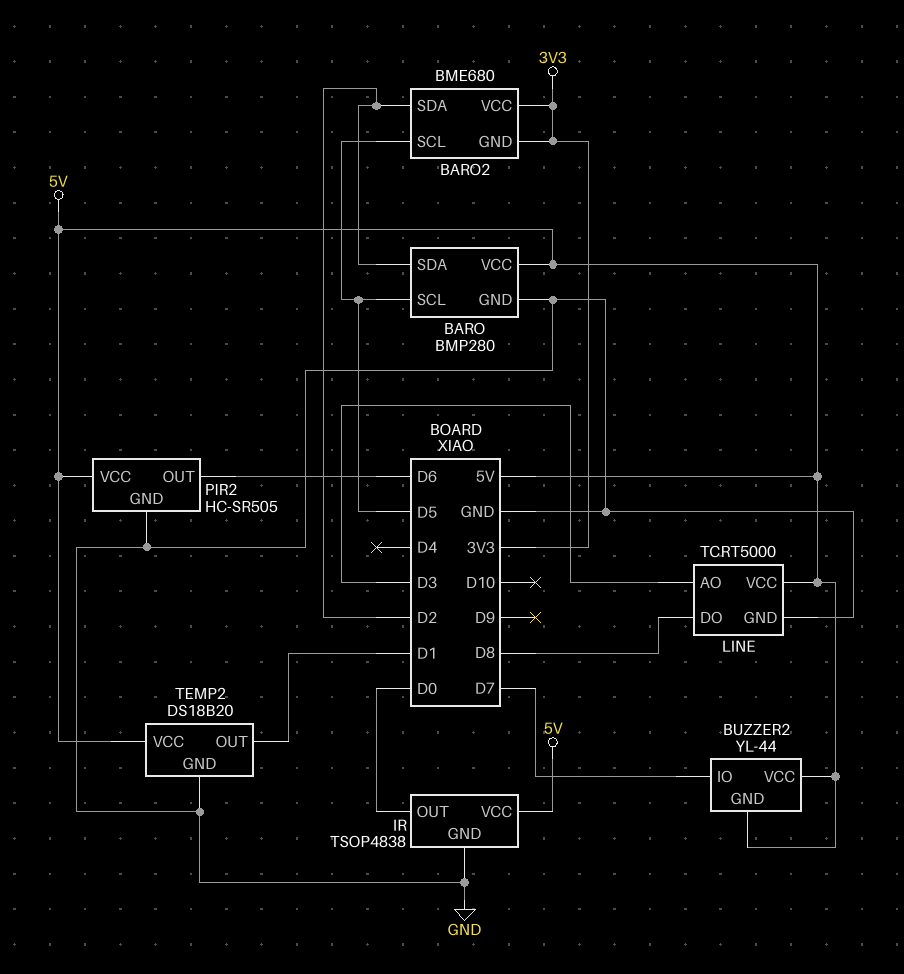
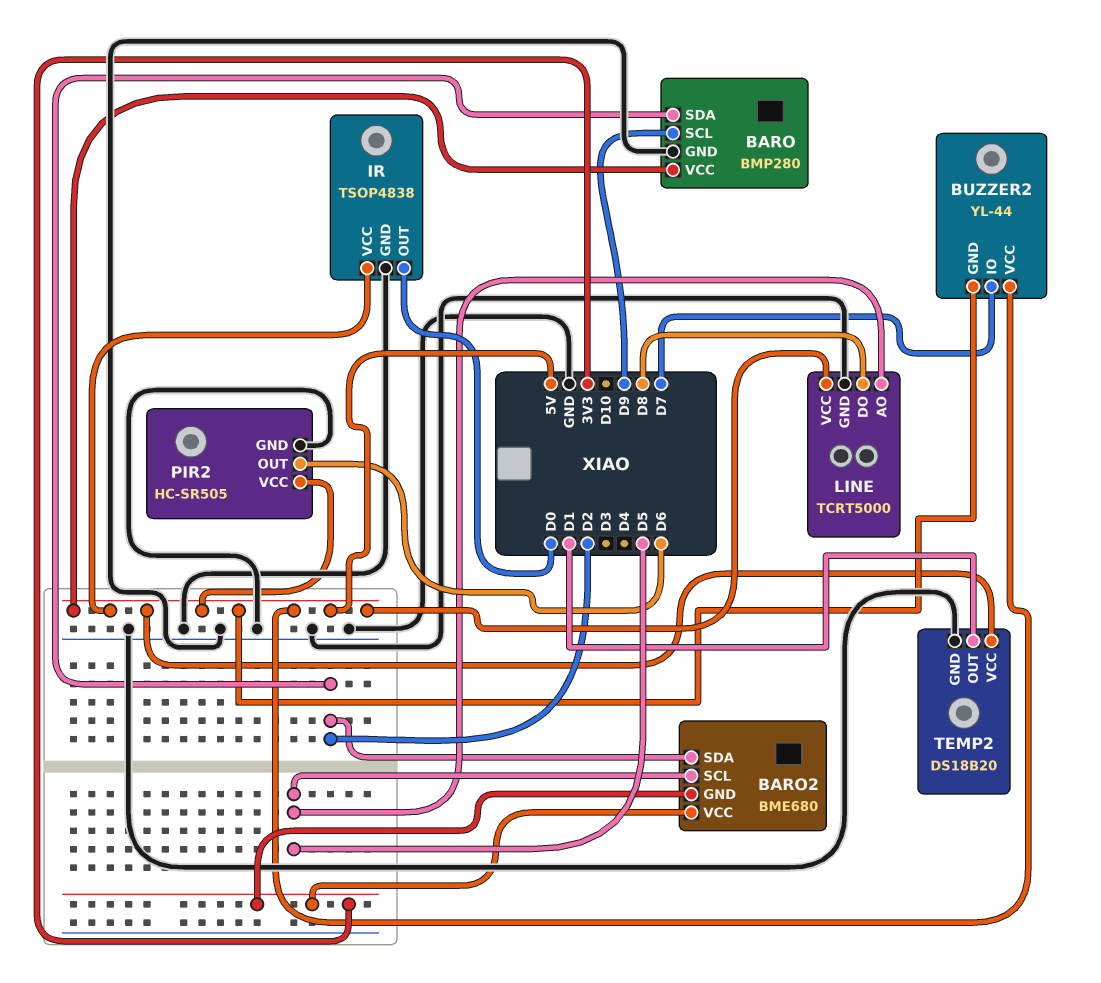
BARO pin SCL: D5 -> D9
LINE pin AO: D3 -> D5

